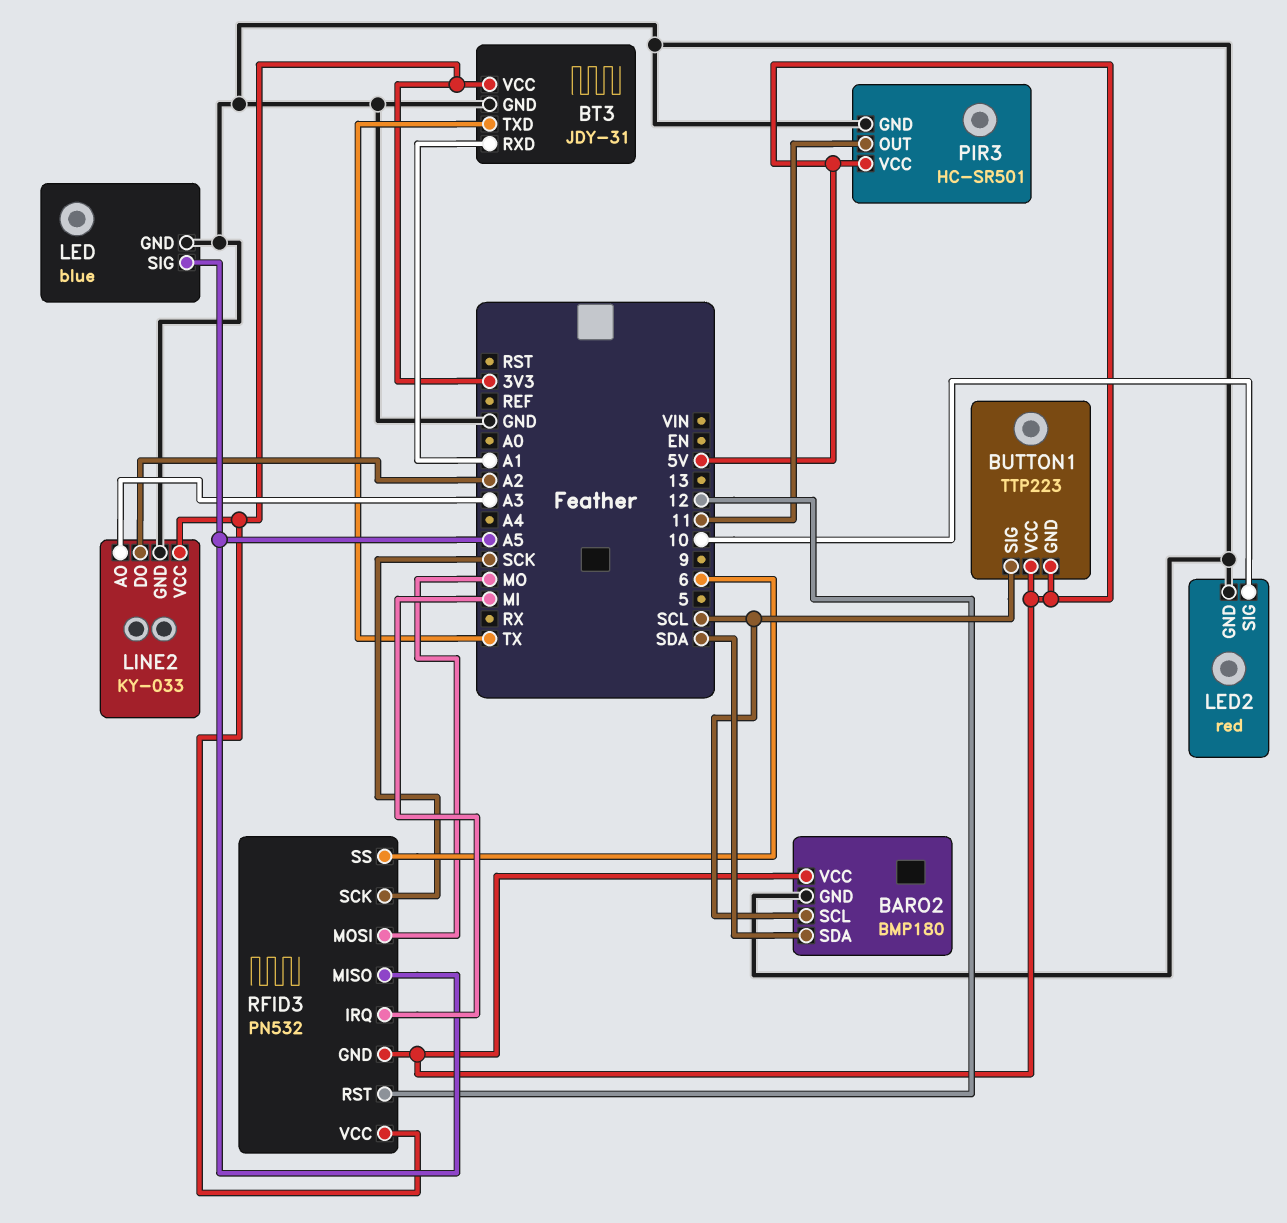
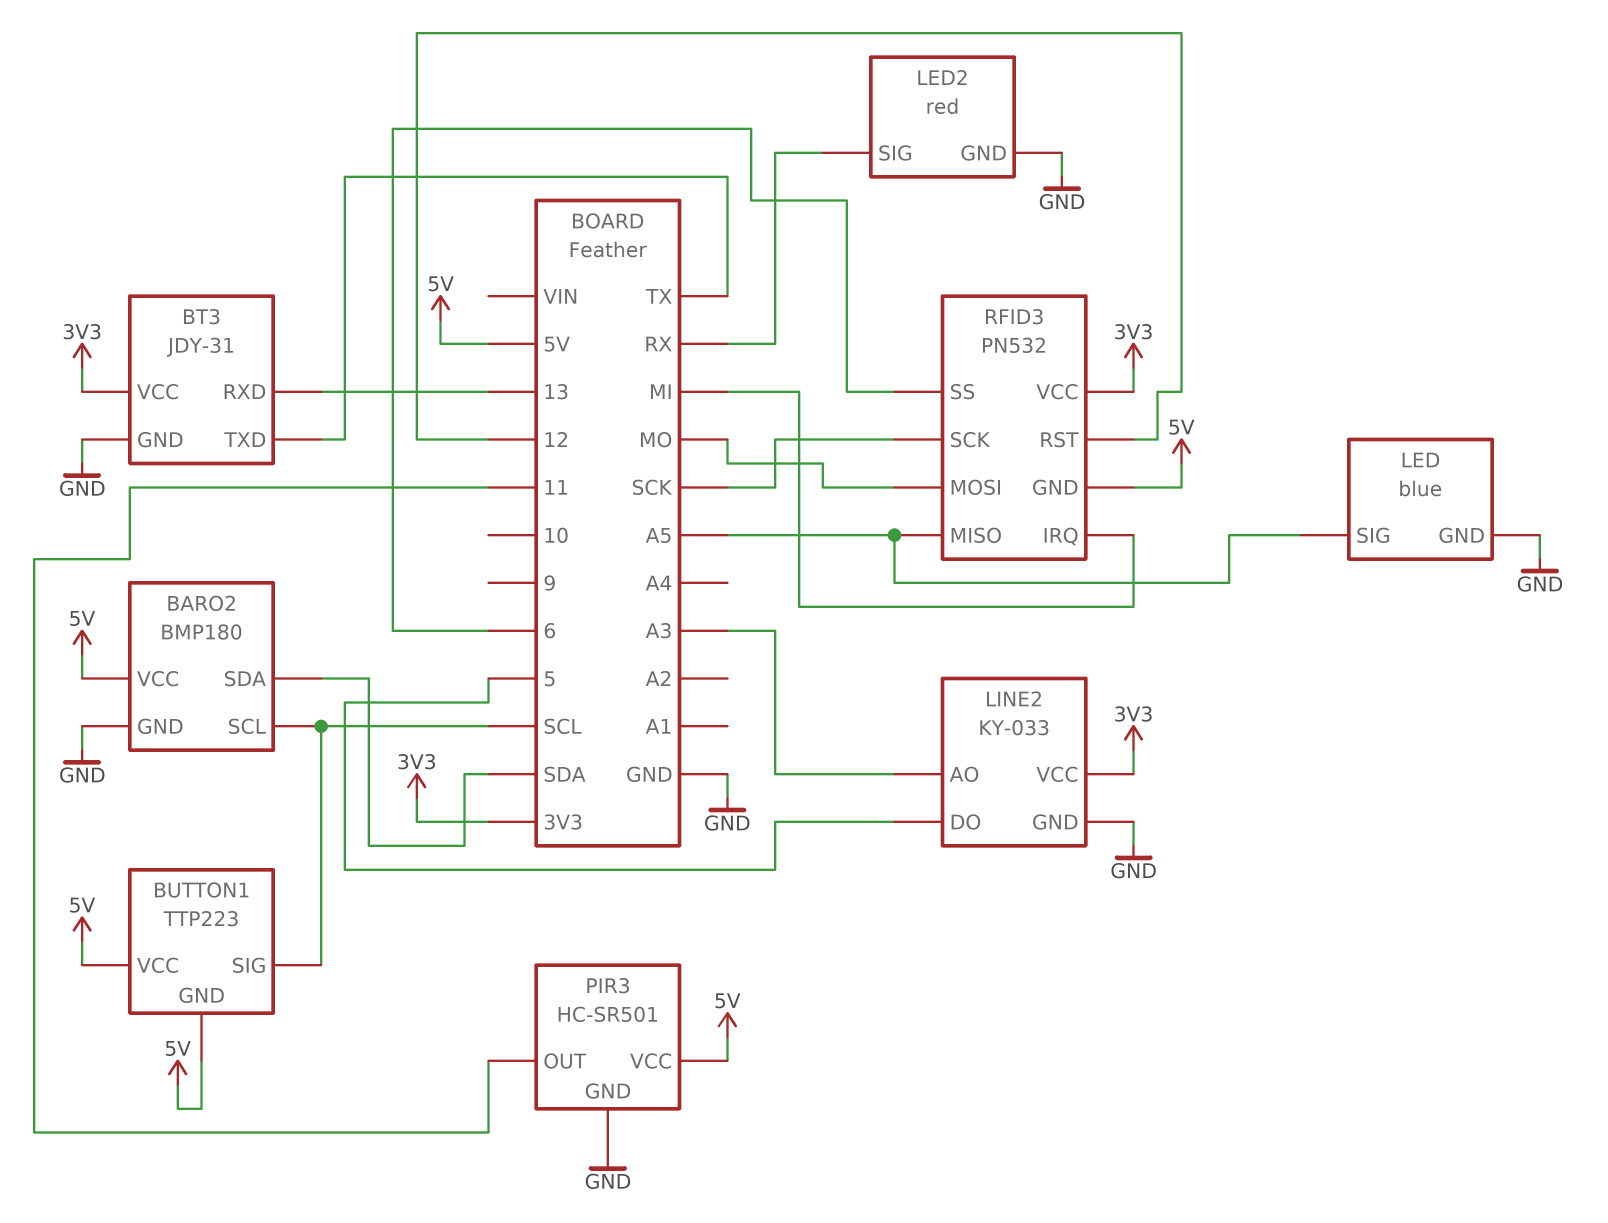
BT3 pin RXD: A1 -> 13
LED2 pin SIG: 10 -> RX
LINE2 pin DO: A2 -> 5

